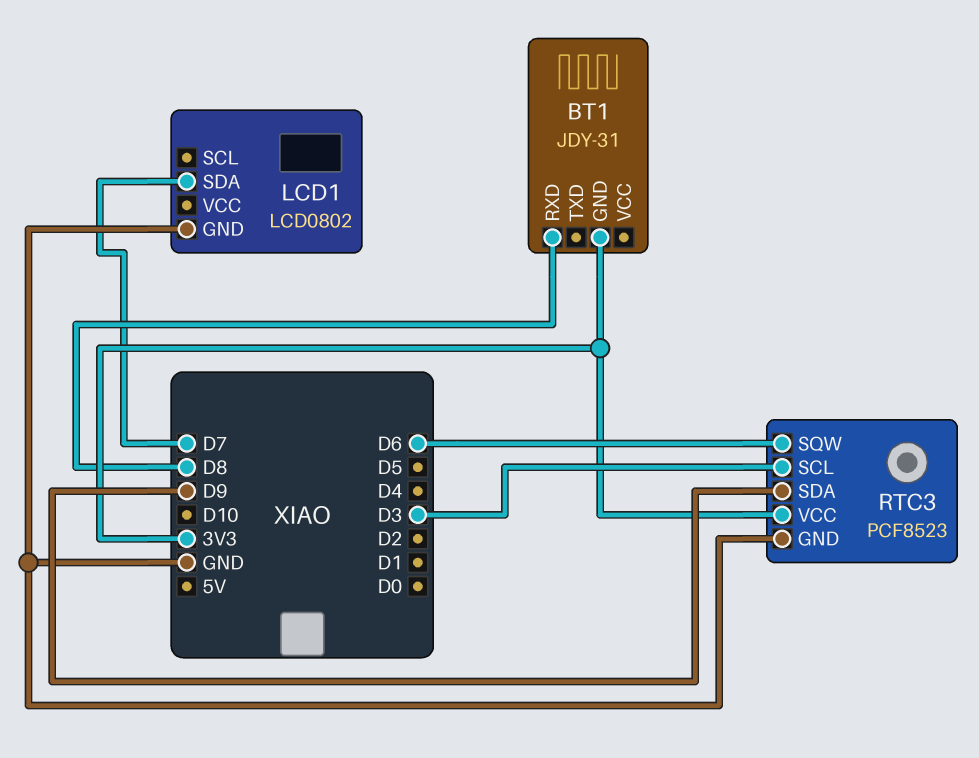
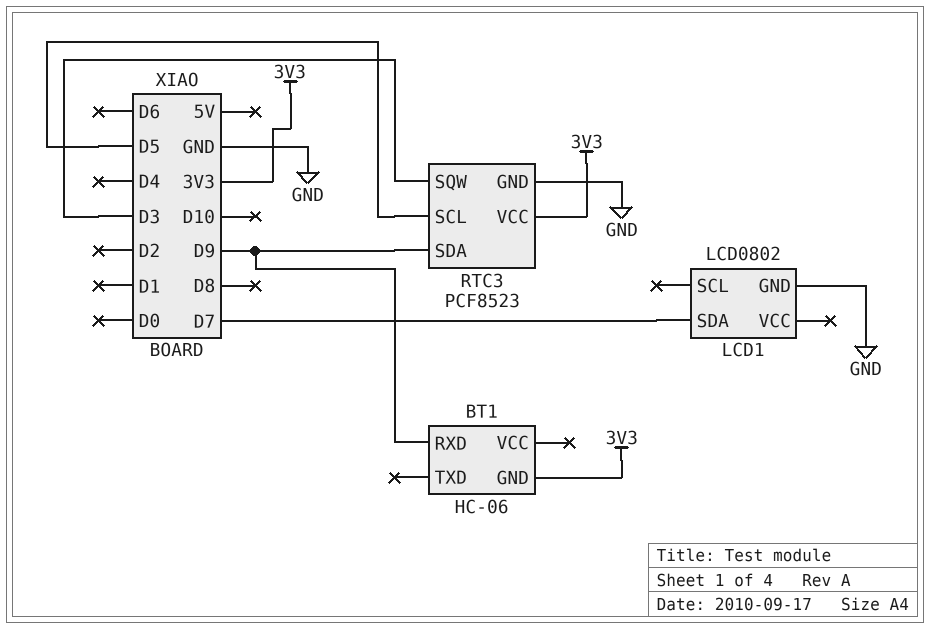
BT1: JDY-31 -> HC-06
BT1 pin RXD: D8 -> D9
RTC3 pin SCL: D3 -> D5
RTC3 pin SQW: D6 -> D3

